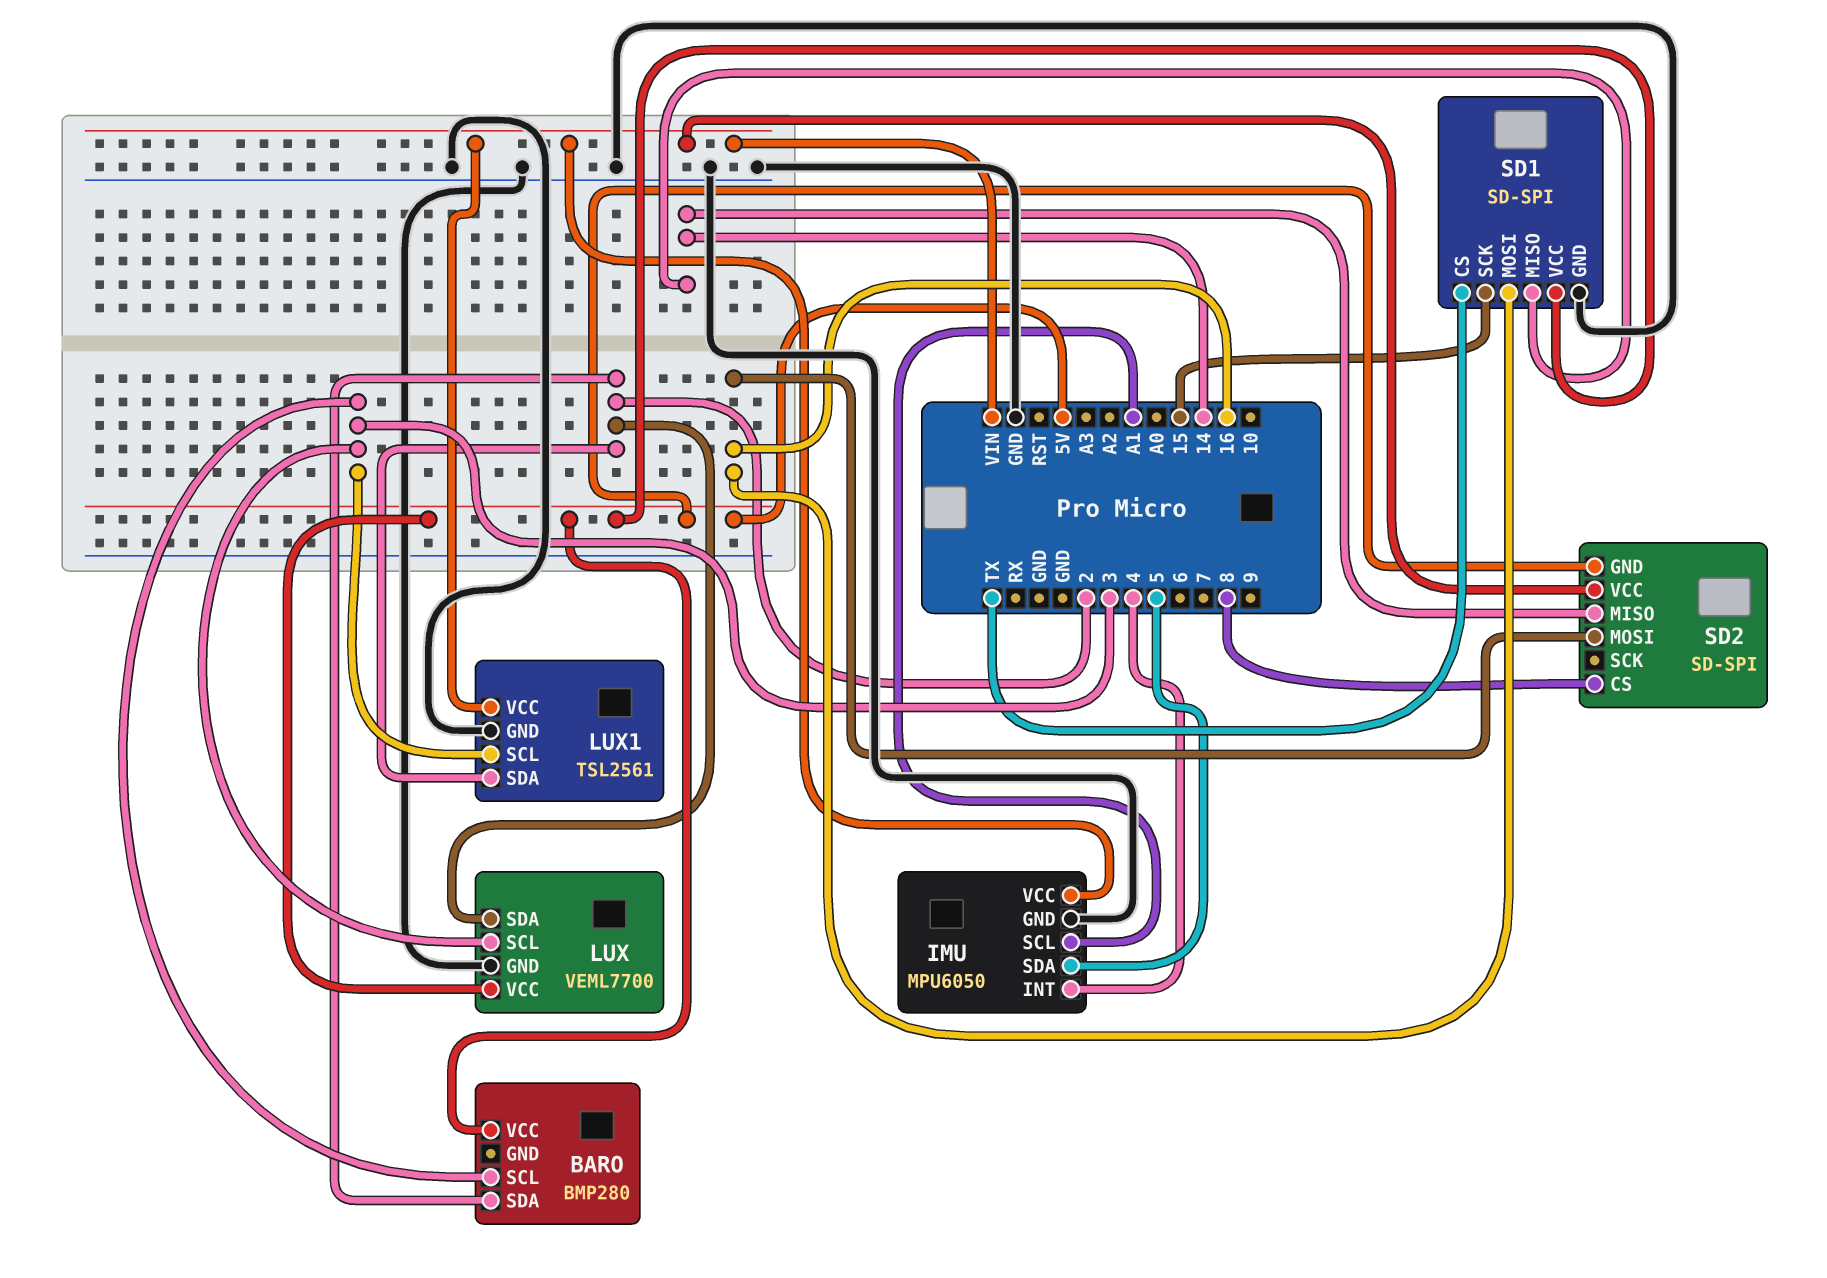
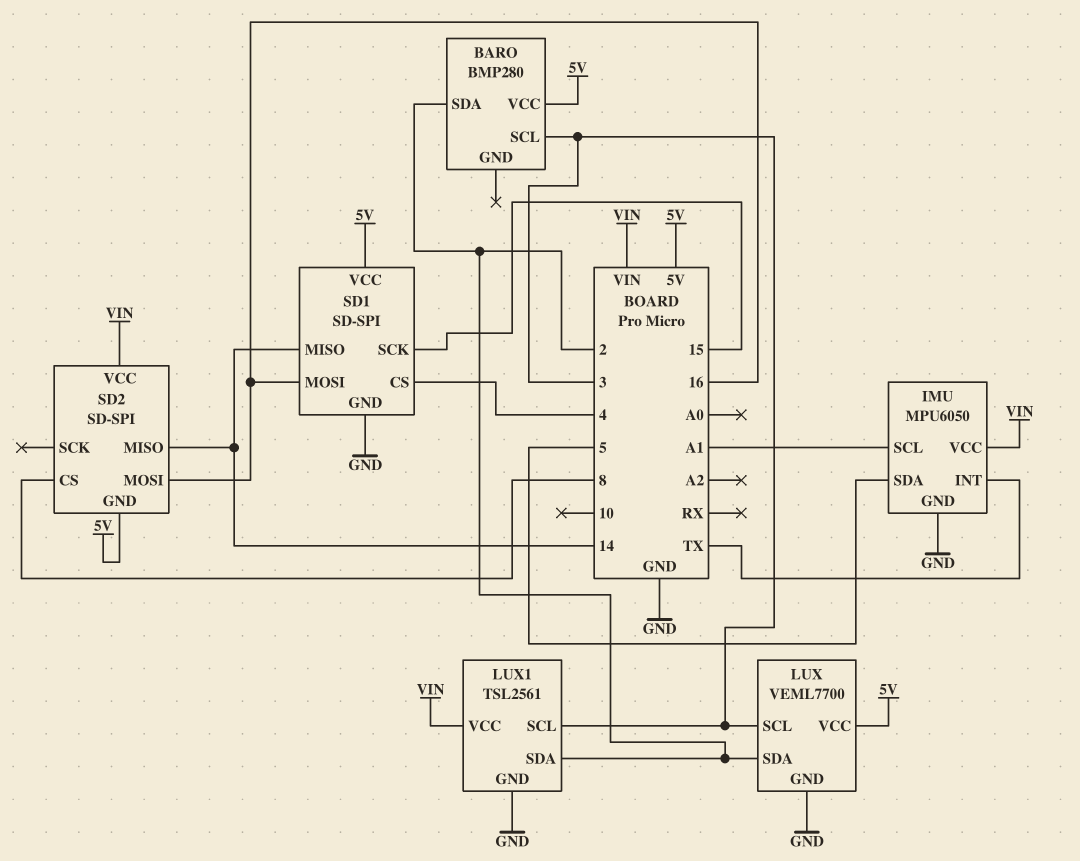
IMU pin INT: 4 -> TX
SD1 pin CS: TX -> 4

